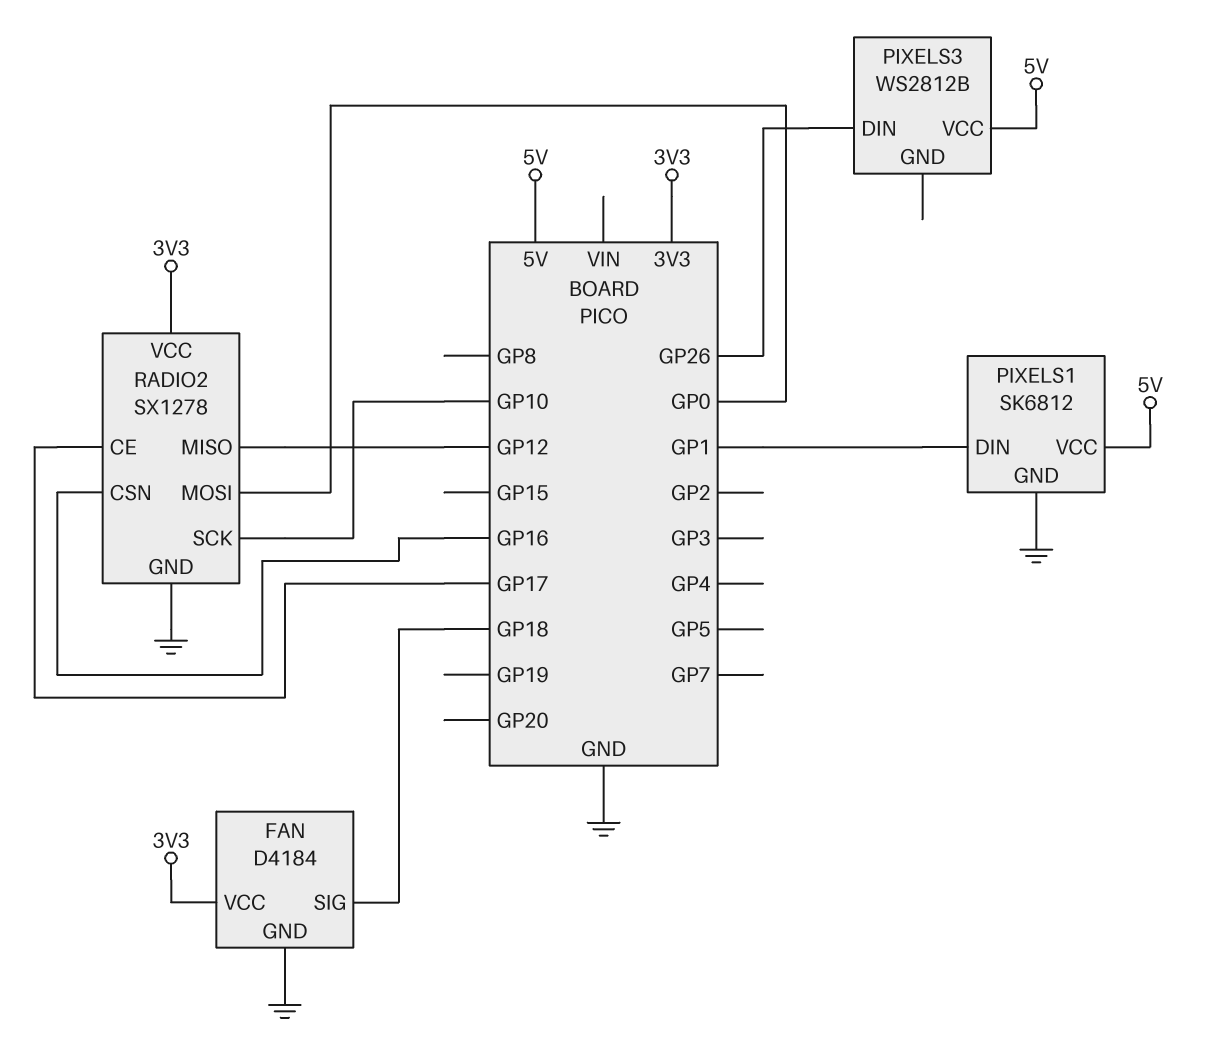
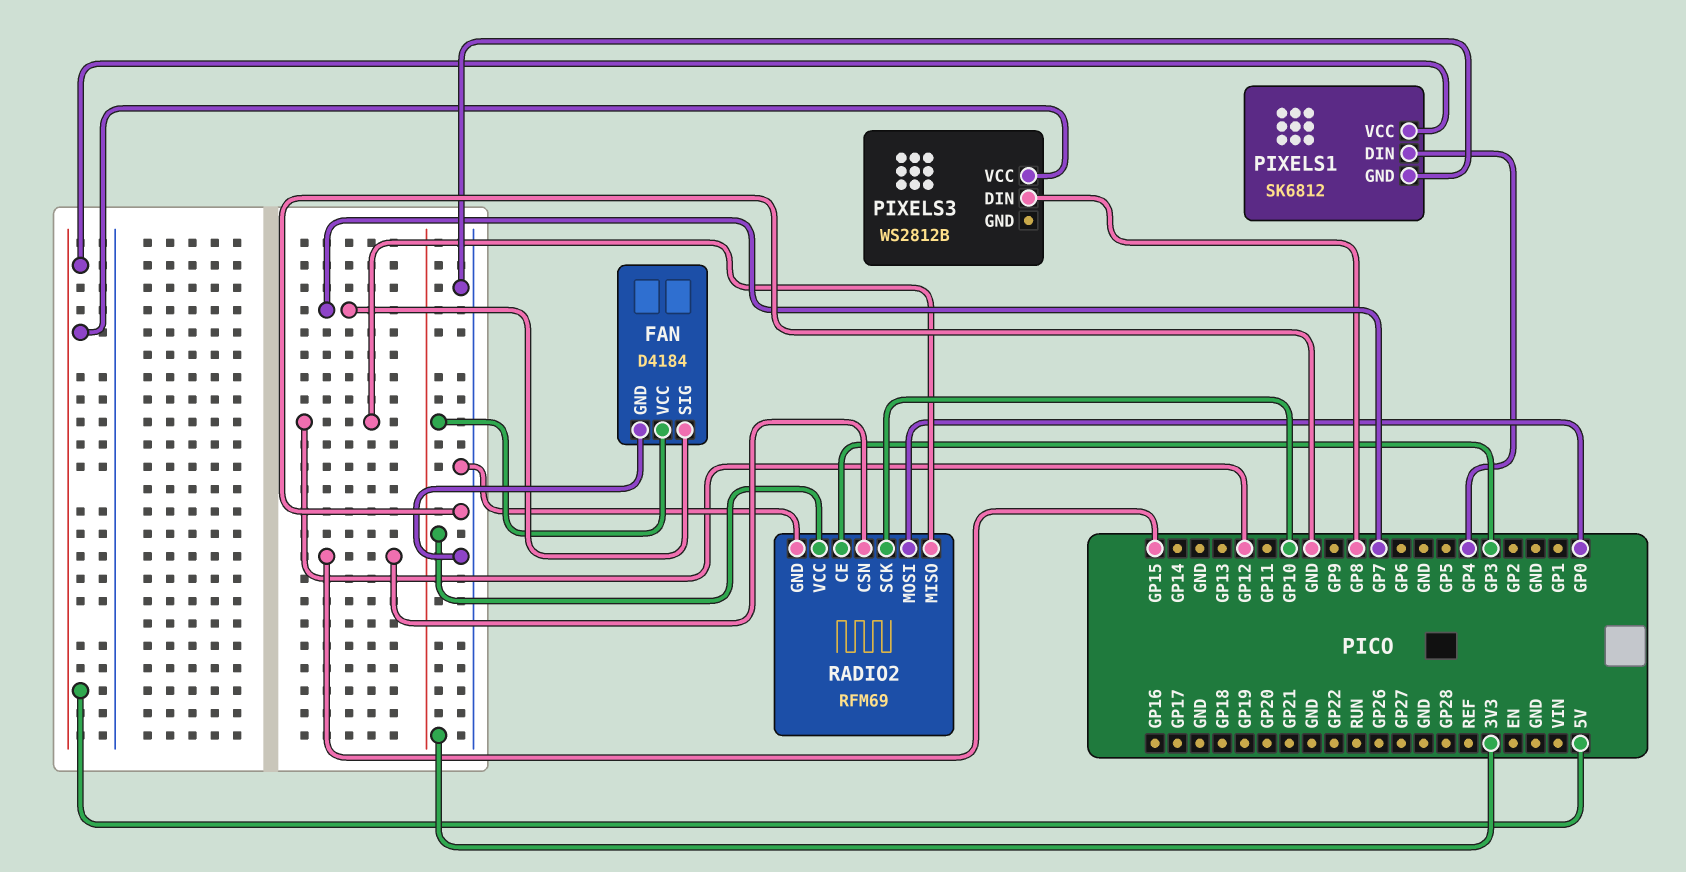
FAN pin SIG: GP18 -> GP7
PIXELS1 pin DIN: GP1 -> GP4
PIXELS3 pin DIN: GP26 -> GP8
RADIO2: SX1278 -> RFM69
RADIO2 pin CE: GP17 -> GP3
RADIO2 pin CSN: GP16 -> GP15

